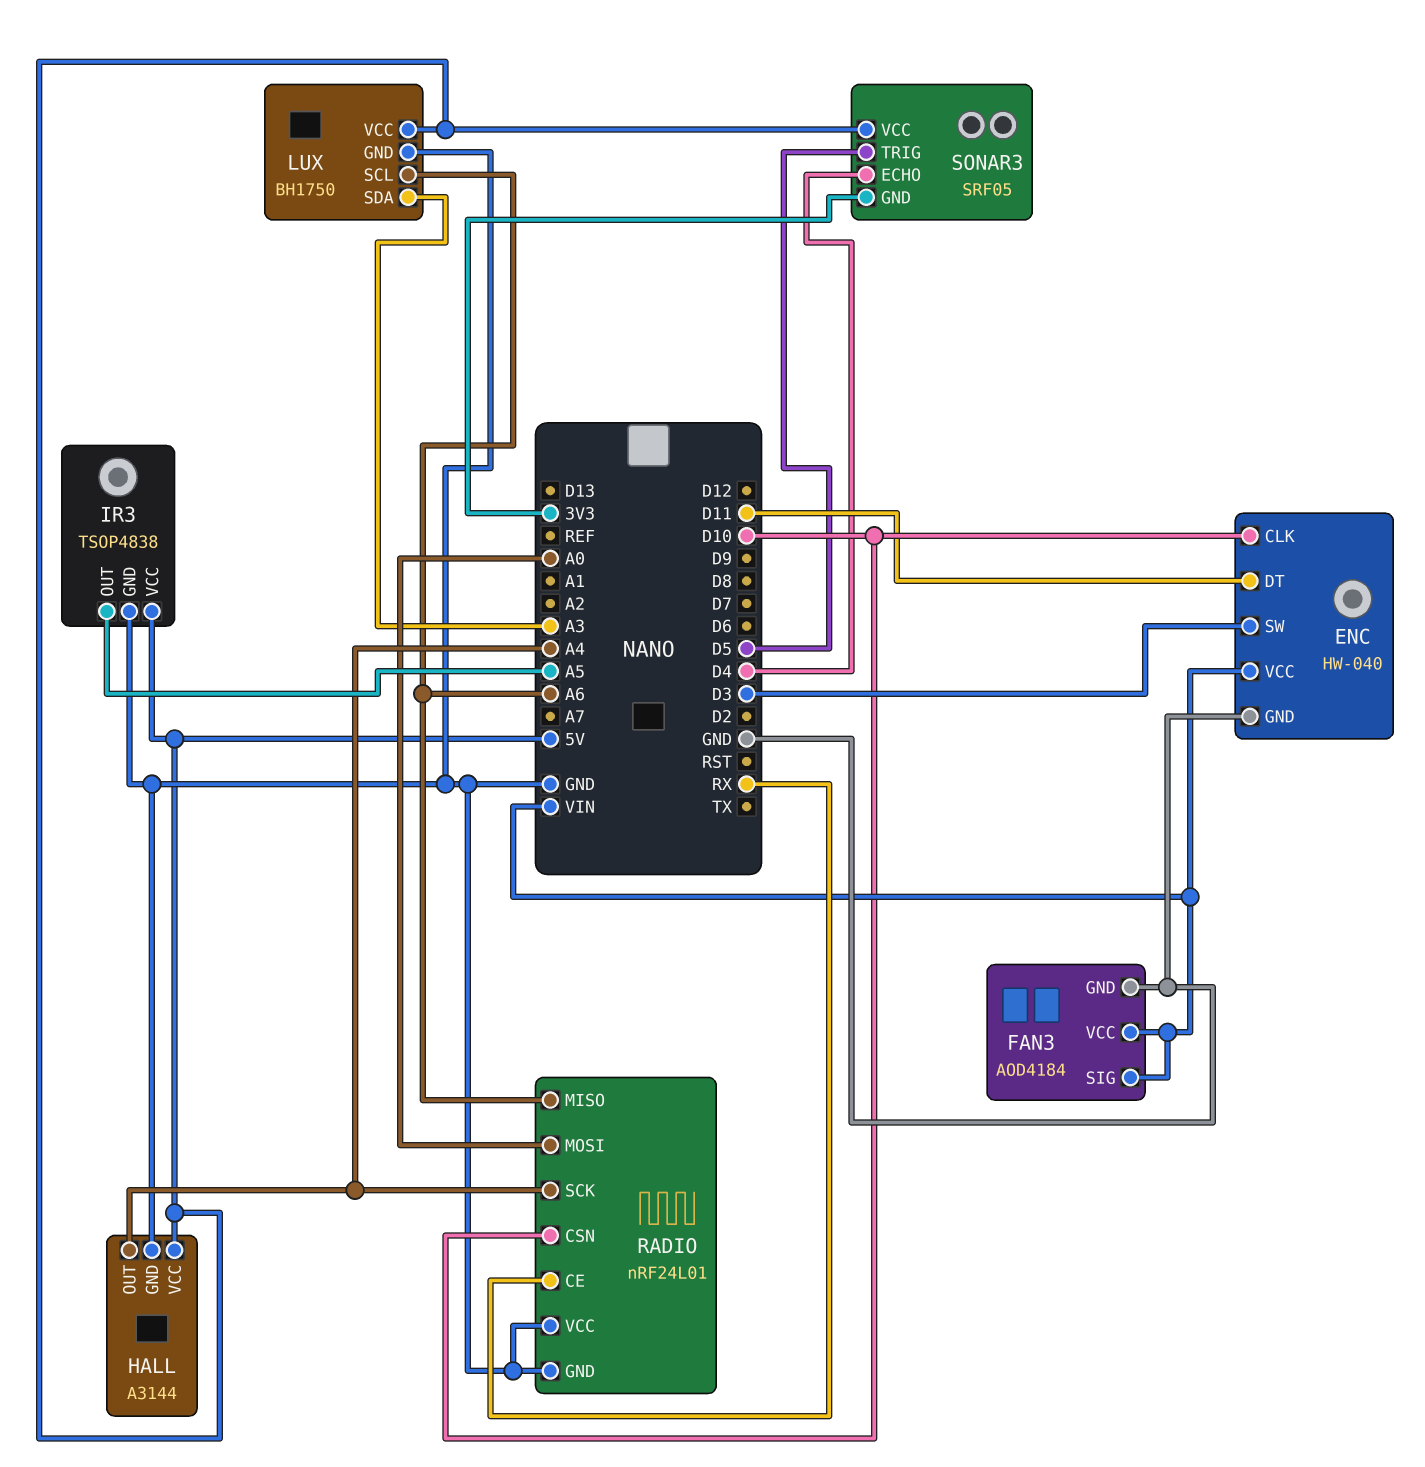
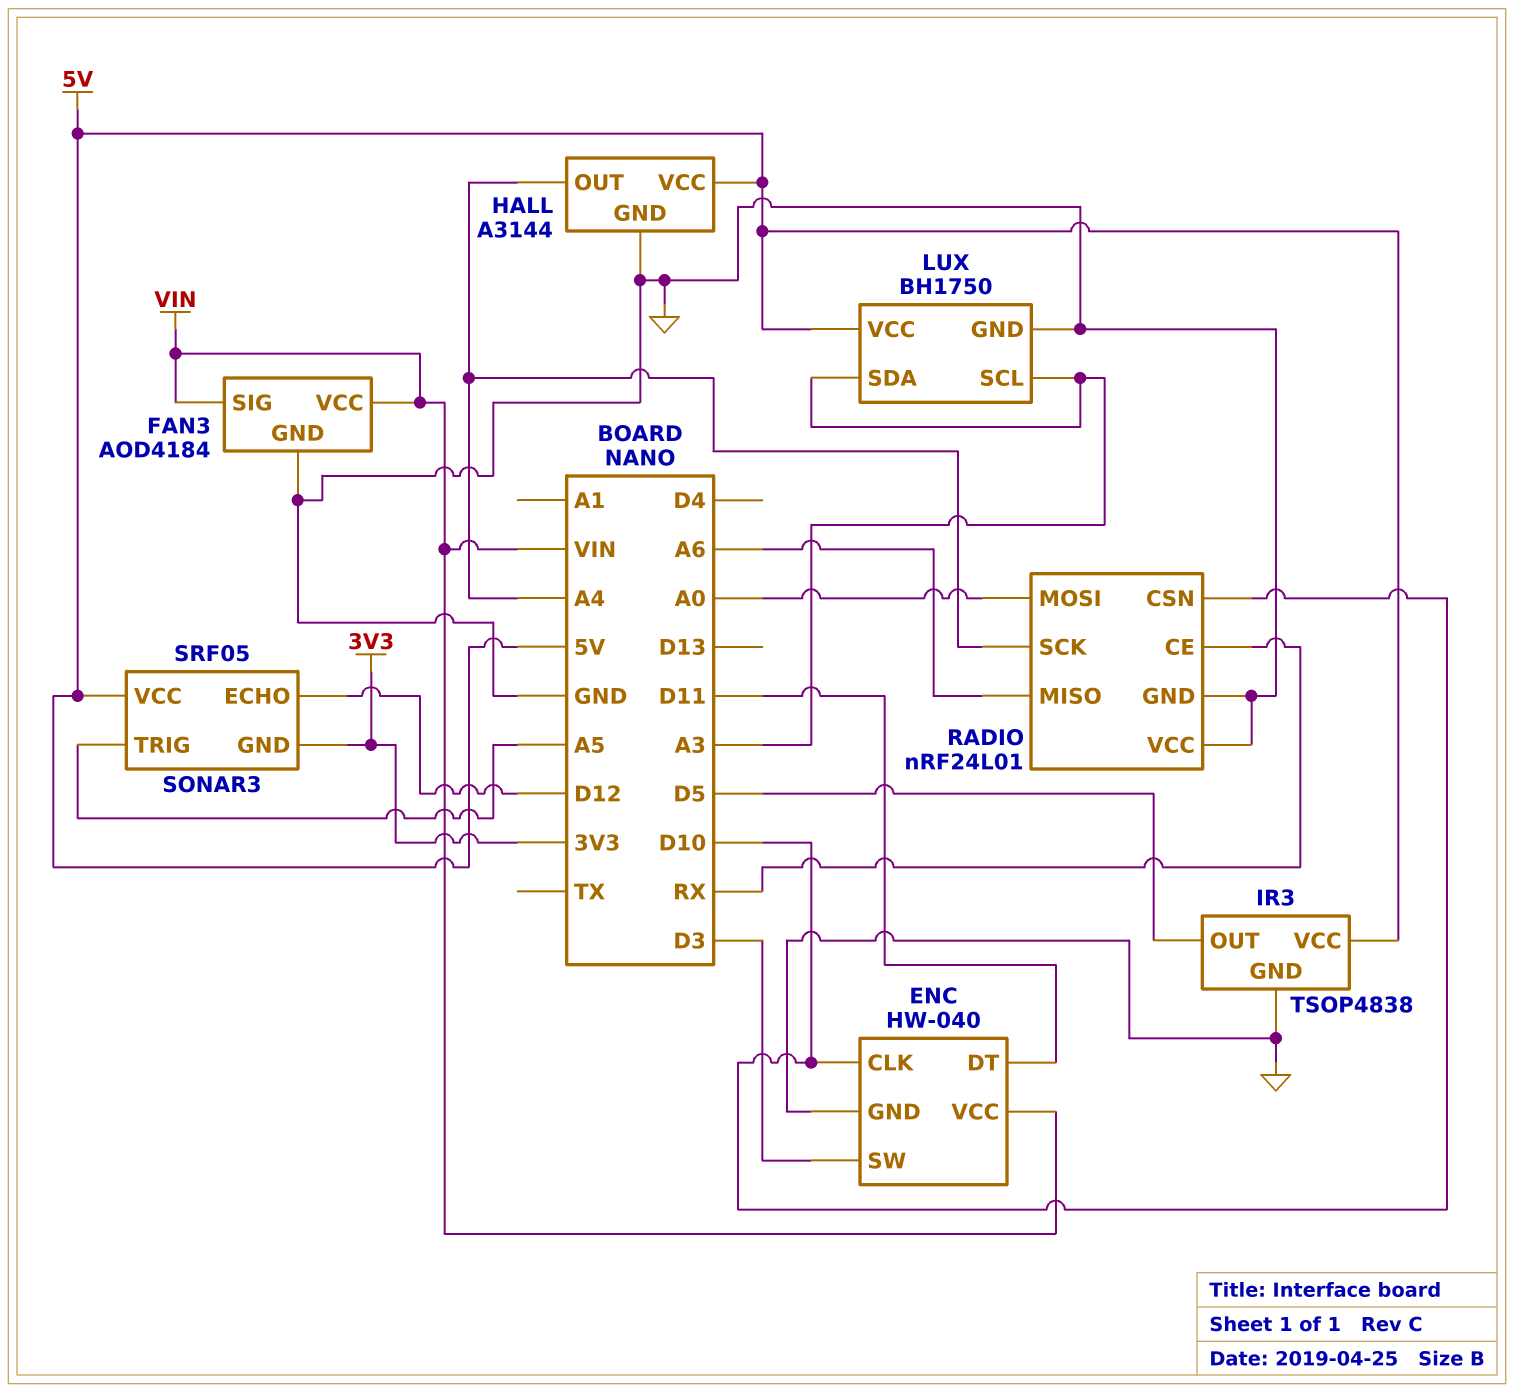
IR3 pin OUT: A5 -> D5
LUX pin SCL: A6 -> A3
SONAR3 pin ECHO: D4 -> D12
SONAR3 pin TRIG: D5 -> A5

